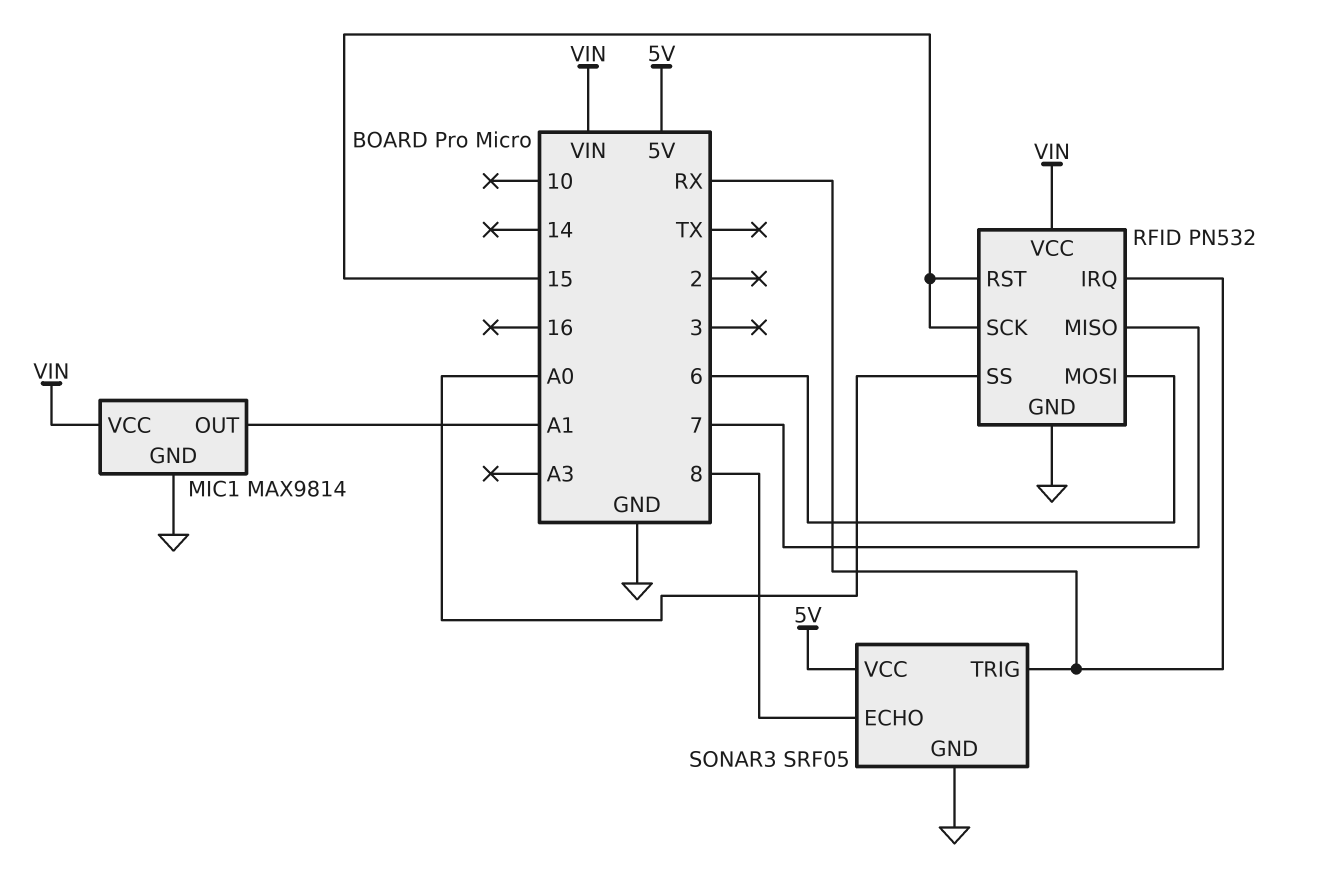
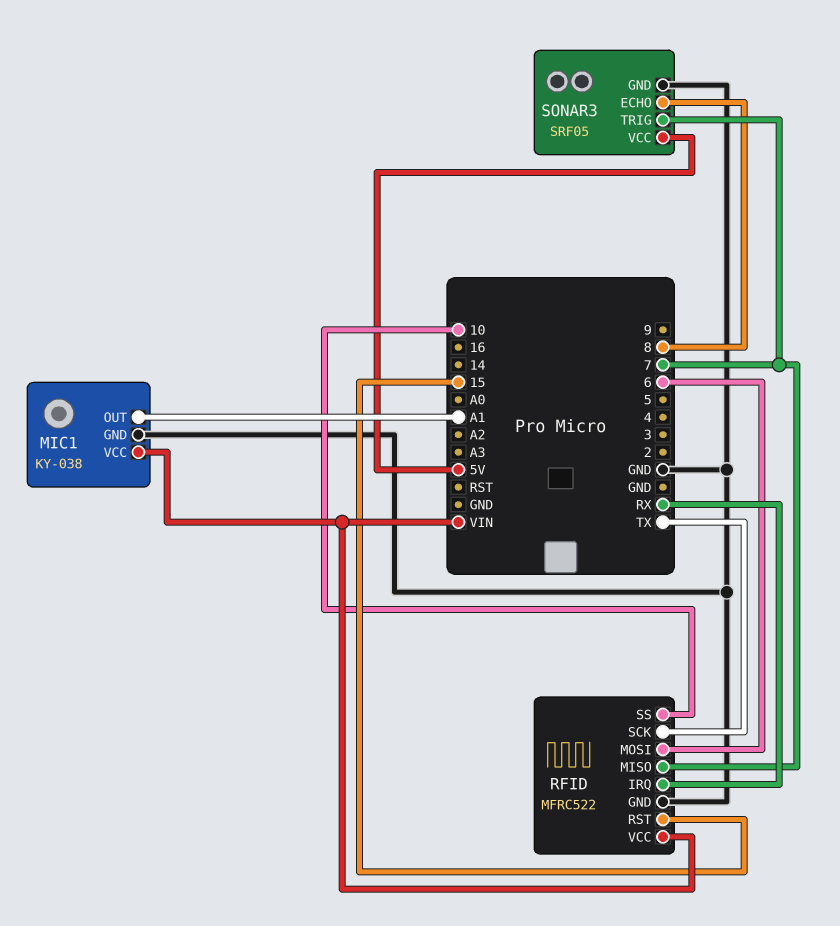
MIC1: MAX9814 -> KY-038
RFID: PN532 -> MFRC522
RFID pin SCK: 15 -> TX
RFID pin SS: A0 -> 10
SONAR3 pin TRIG: RX -> 7

